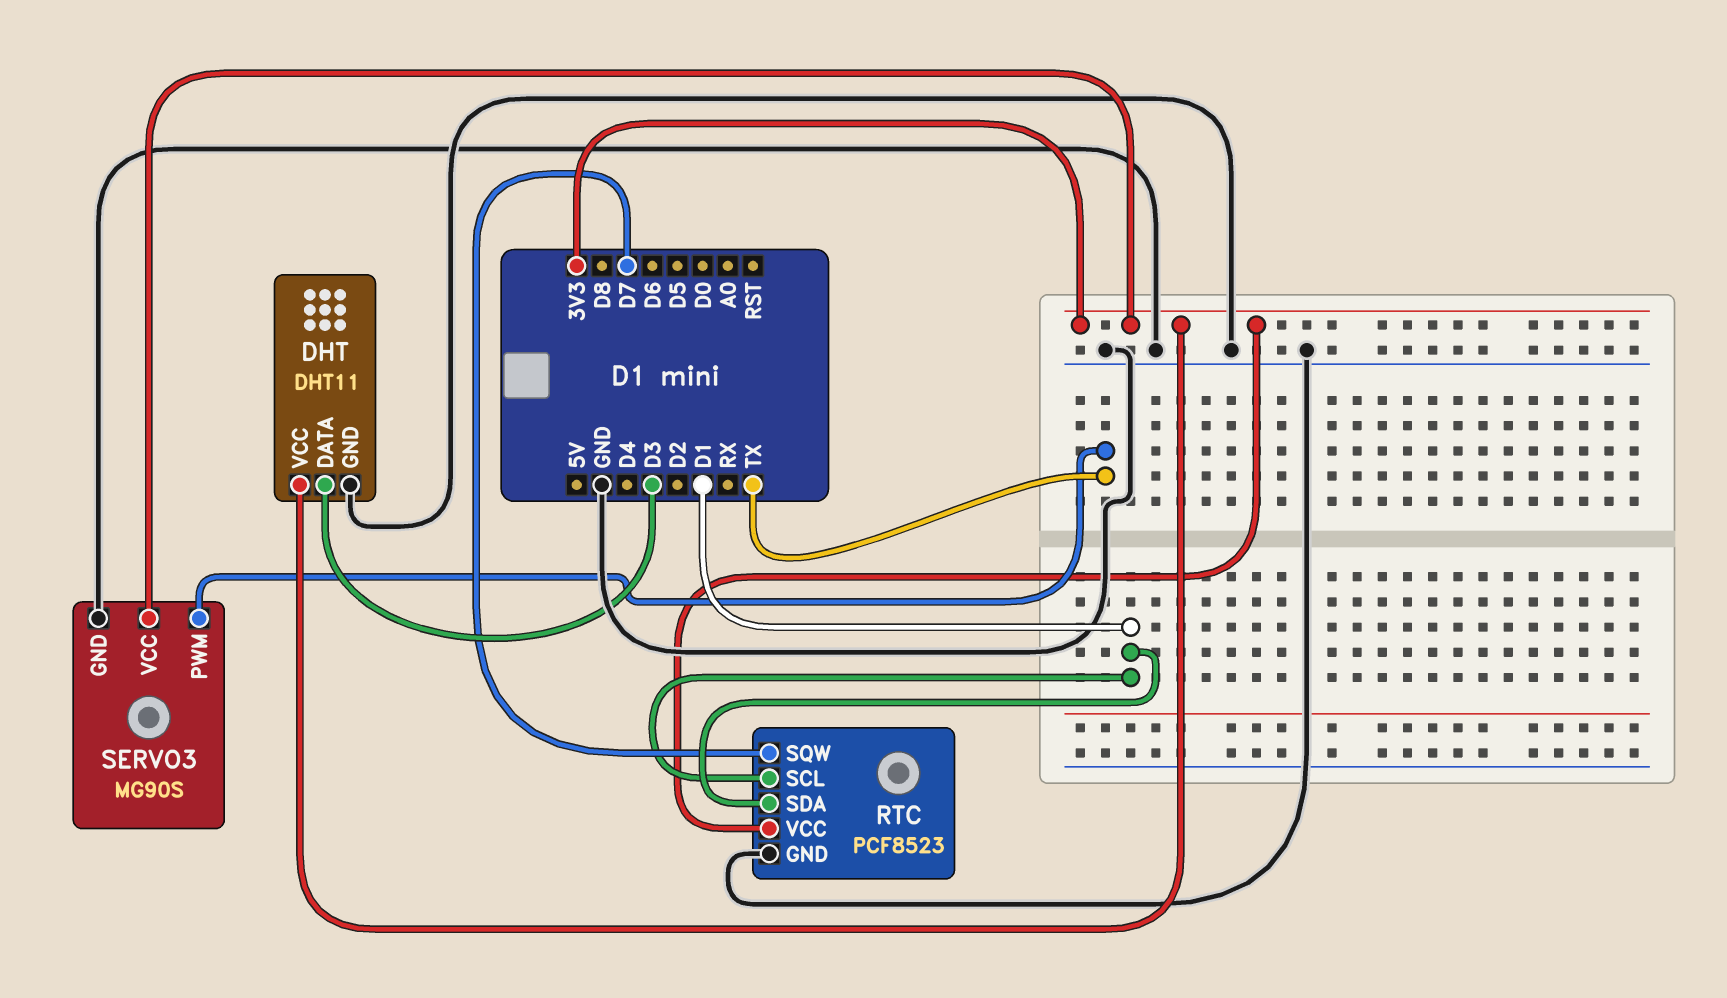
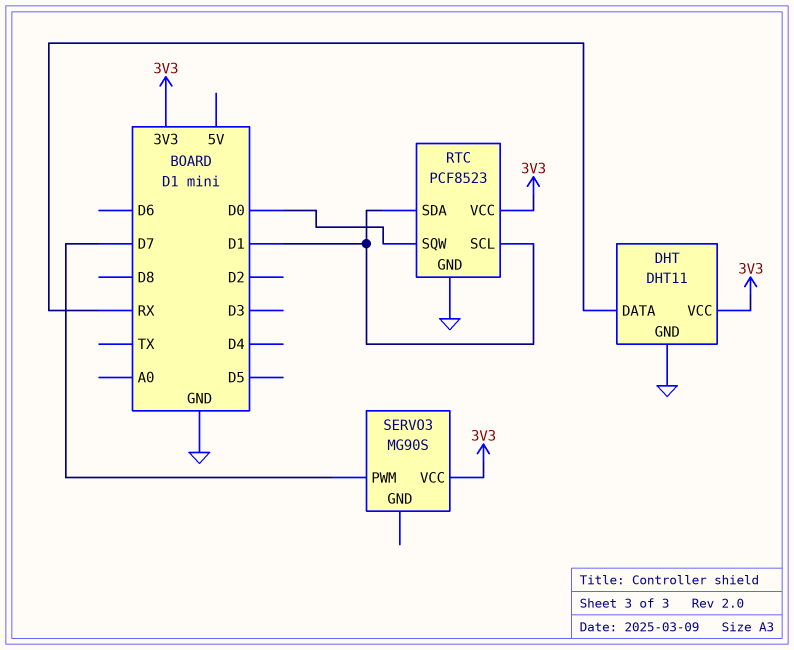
DHT pin DATA: D3 -> RX
RTC pin SQW: D7 -> D0
SERVO3 pin GND: GND -> none
SERVO3 pin PWM: TX -> D7

